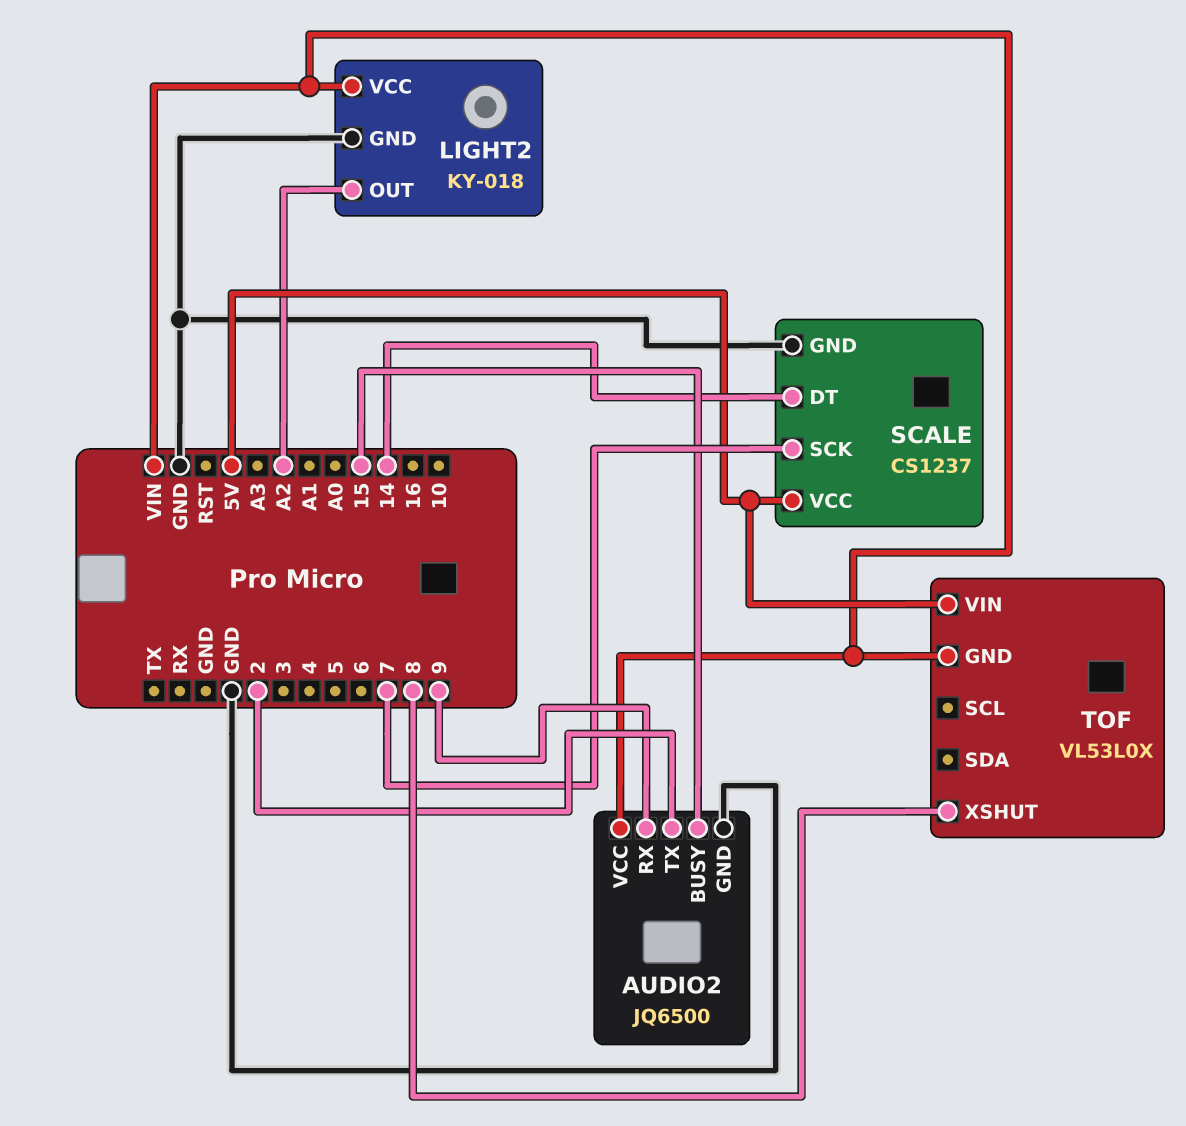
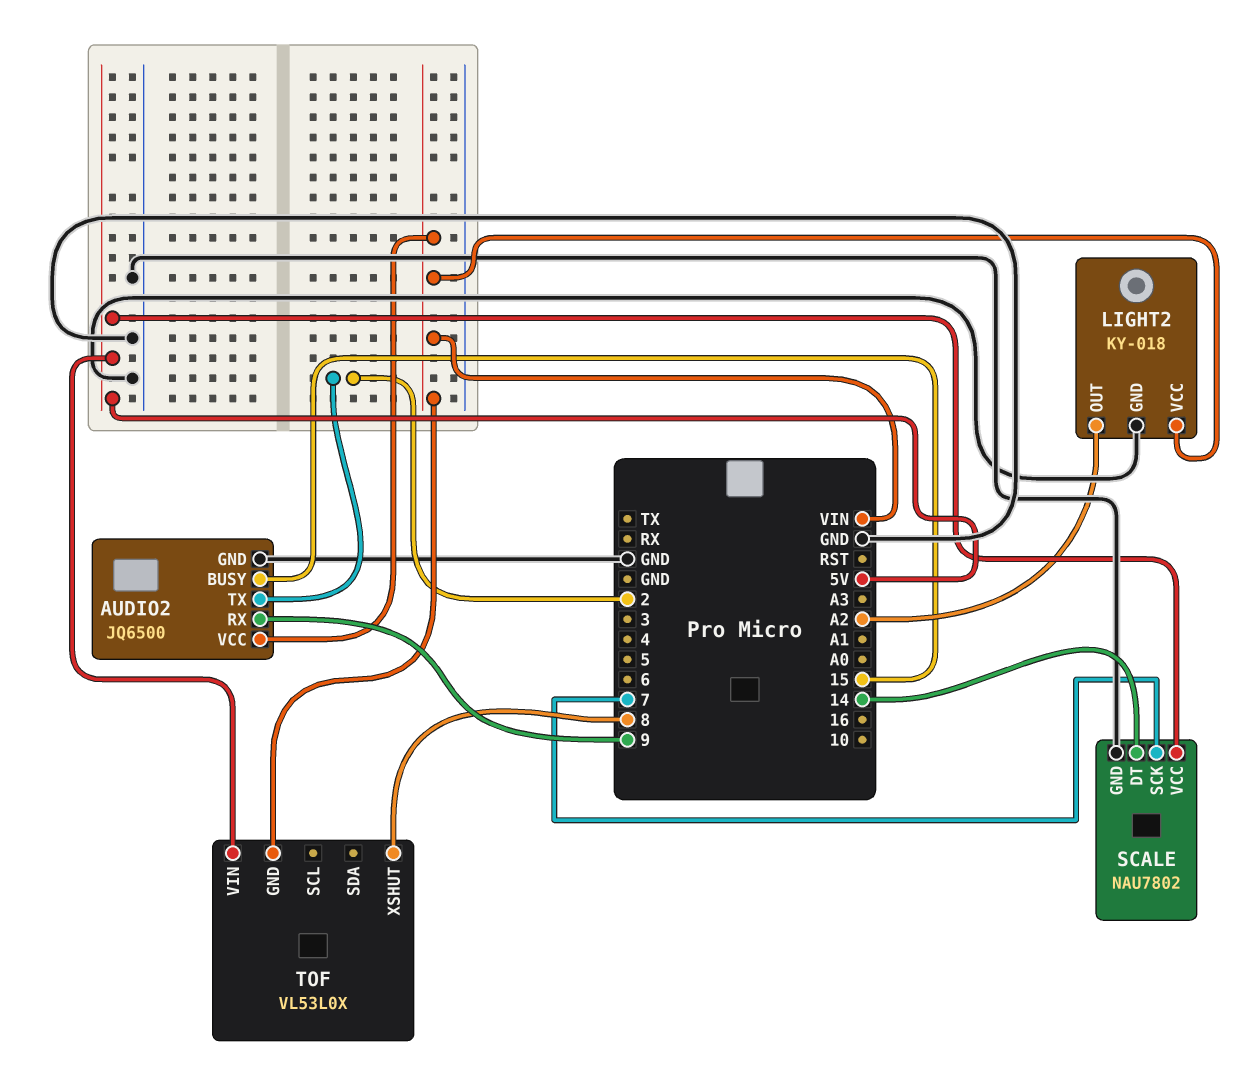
SCALE: CS1237 -> NAU7802

